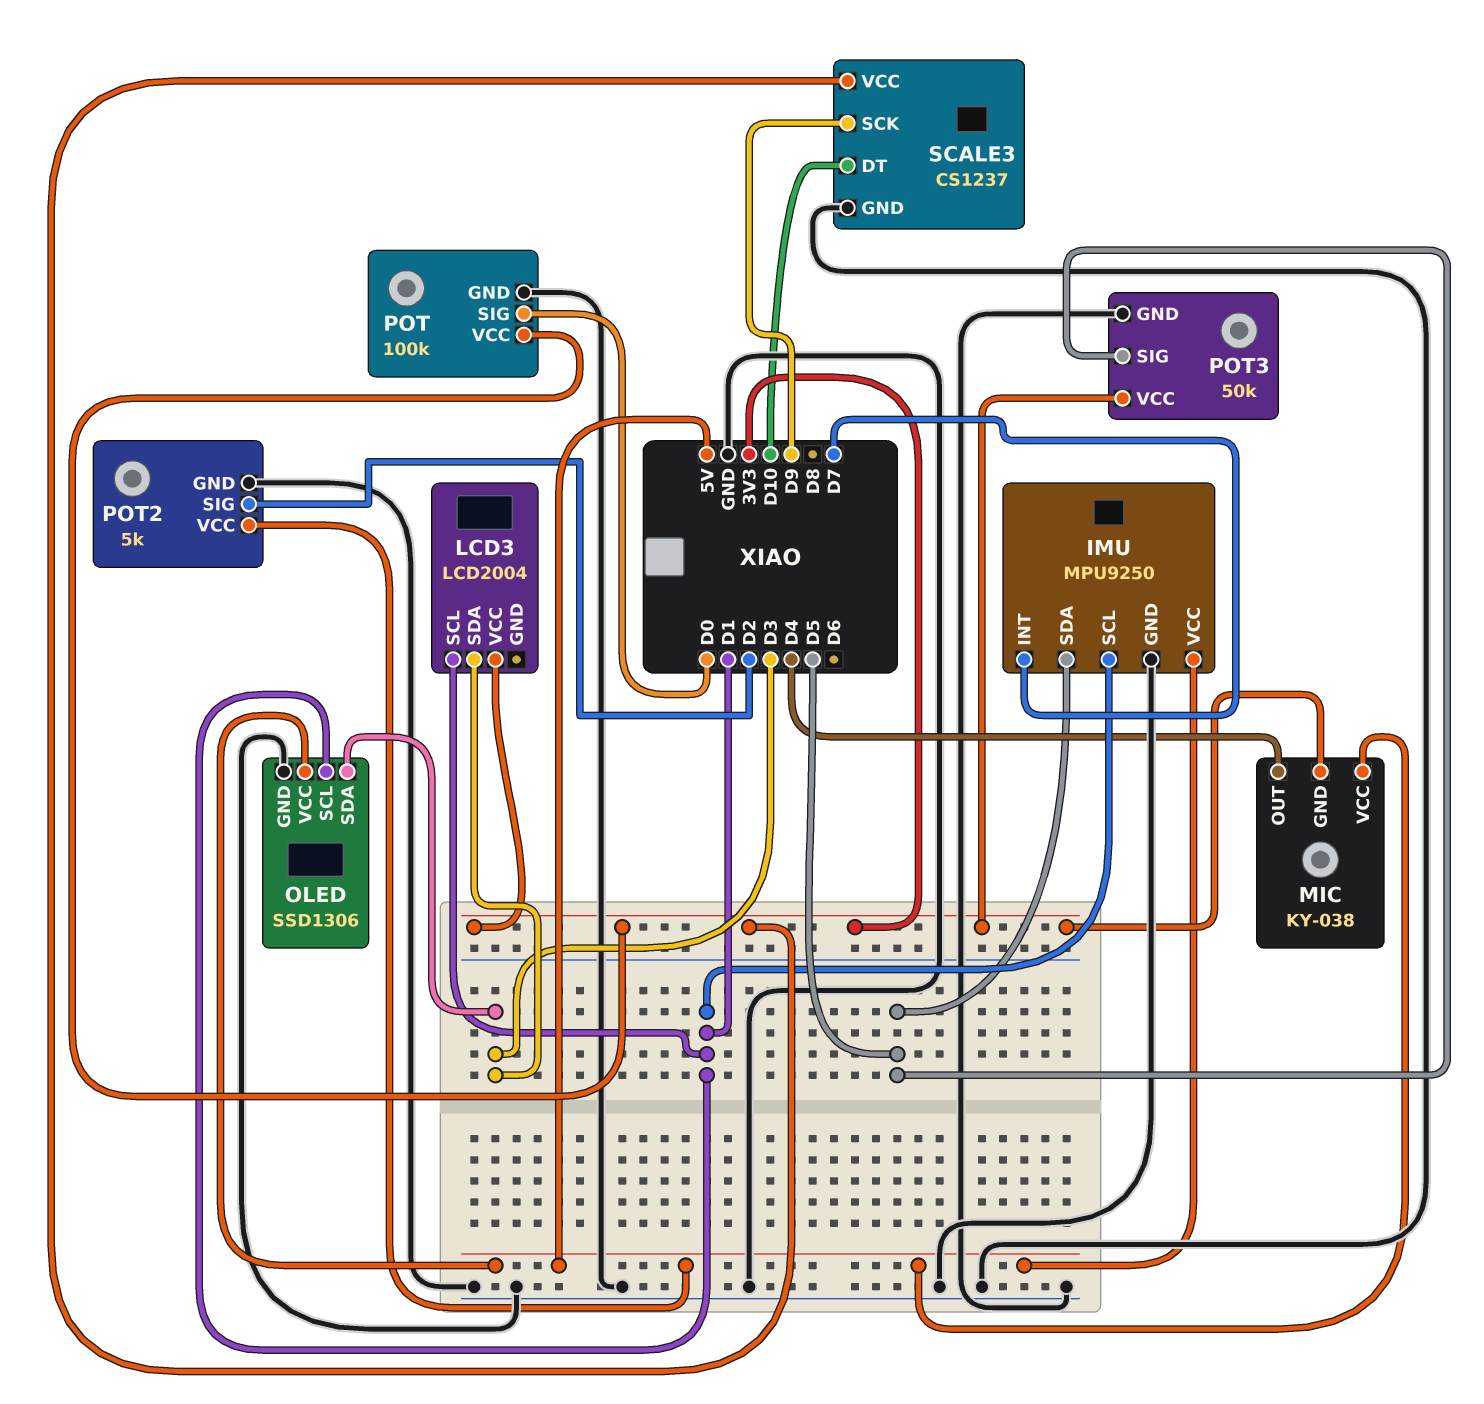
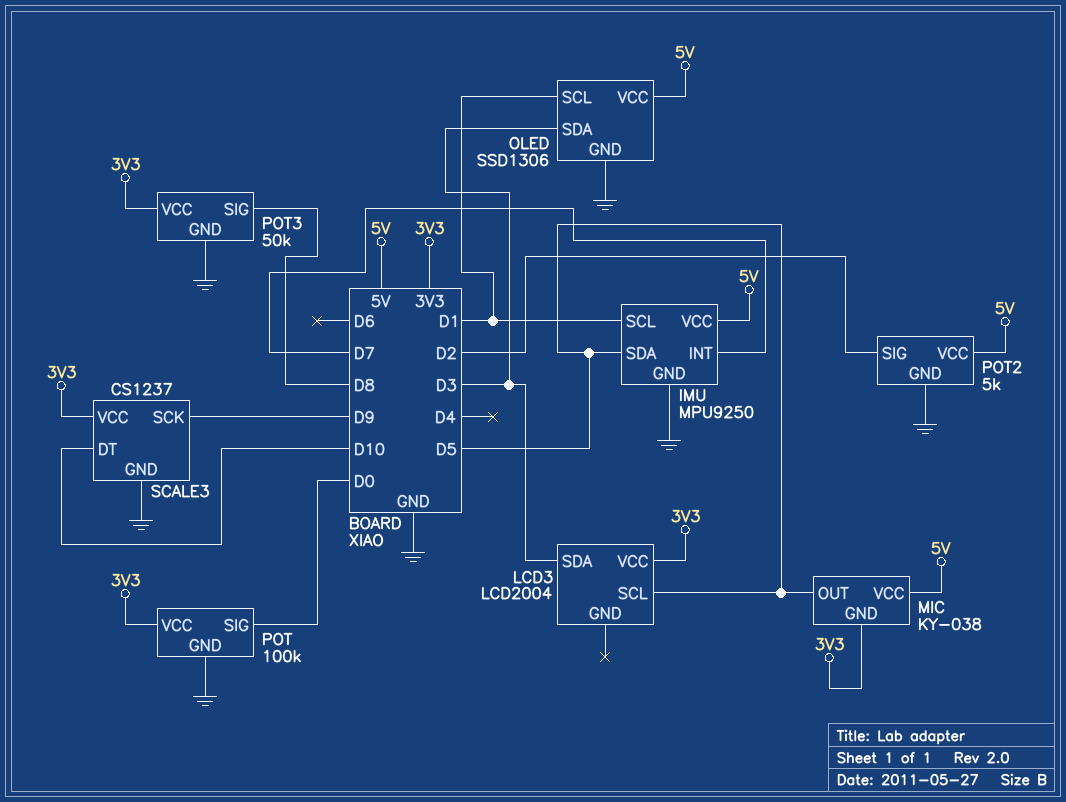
LCD3 pin SCL: D1 -> D5
MIC pin OUT: D4 -> D5
POT3 pin SIG: D5 -> D8

